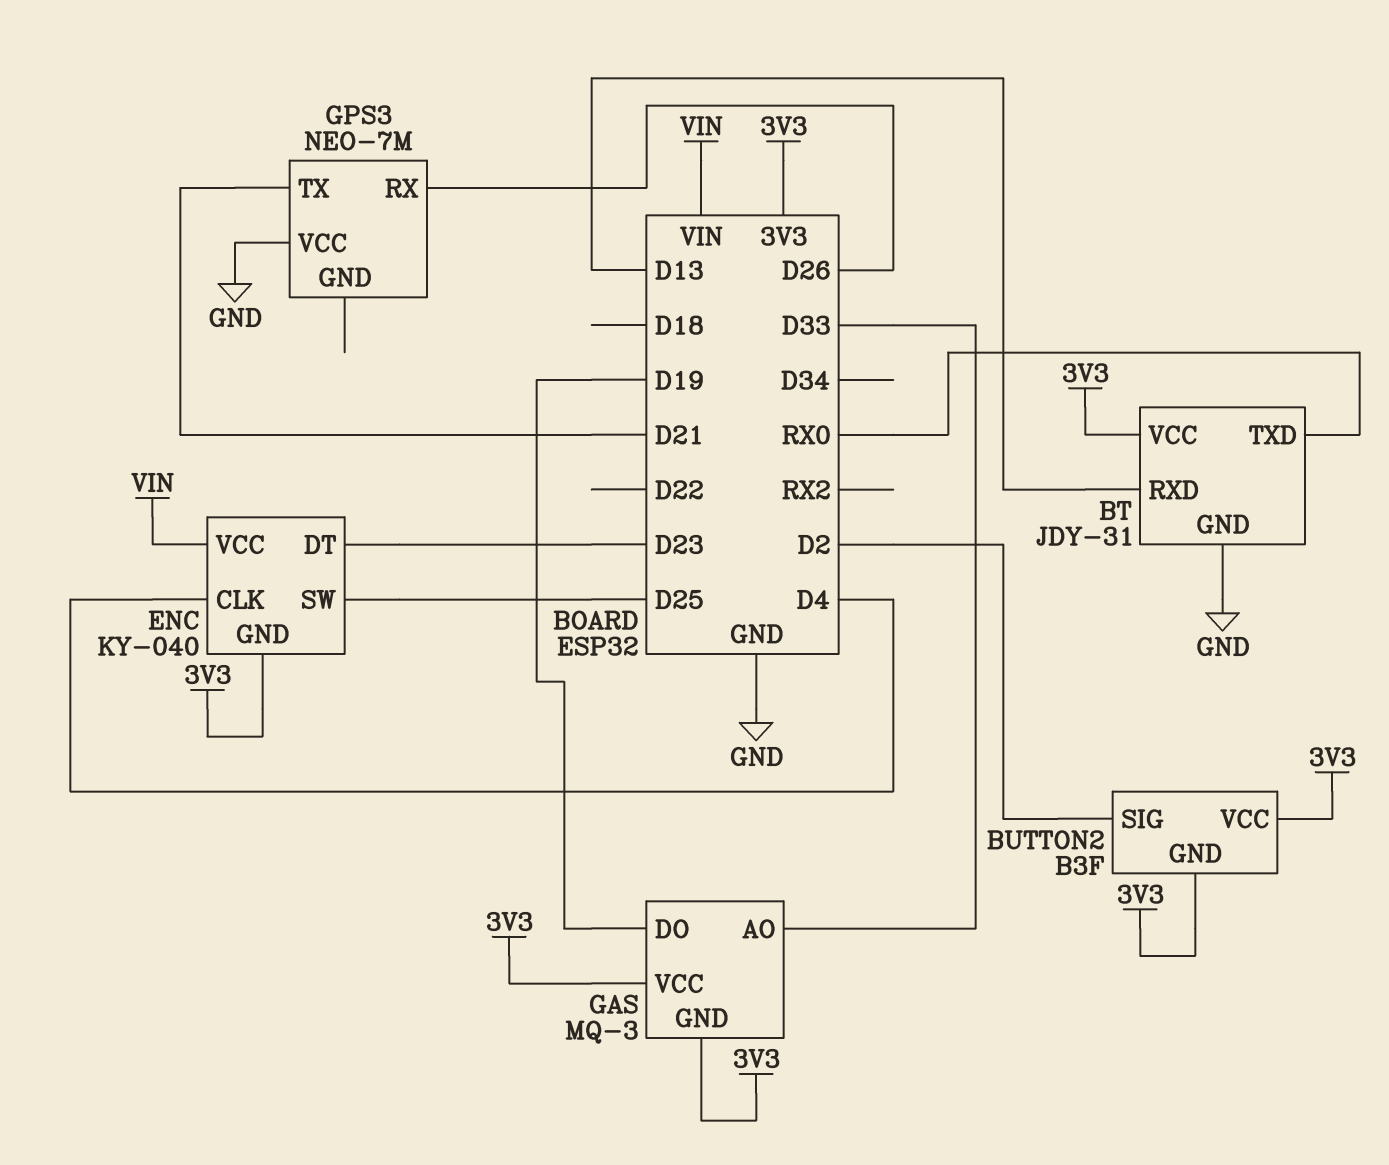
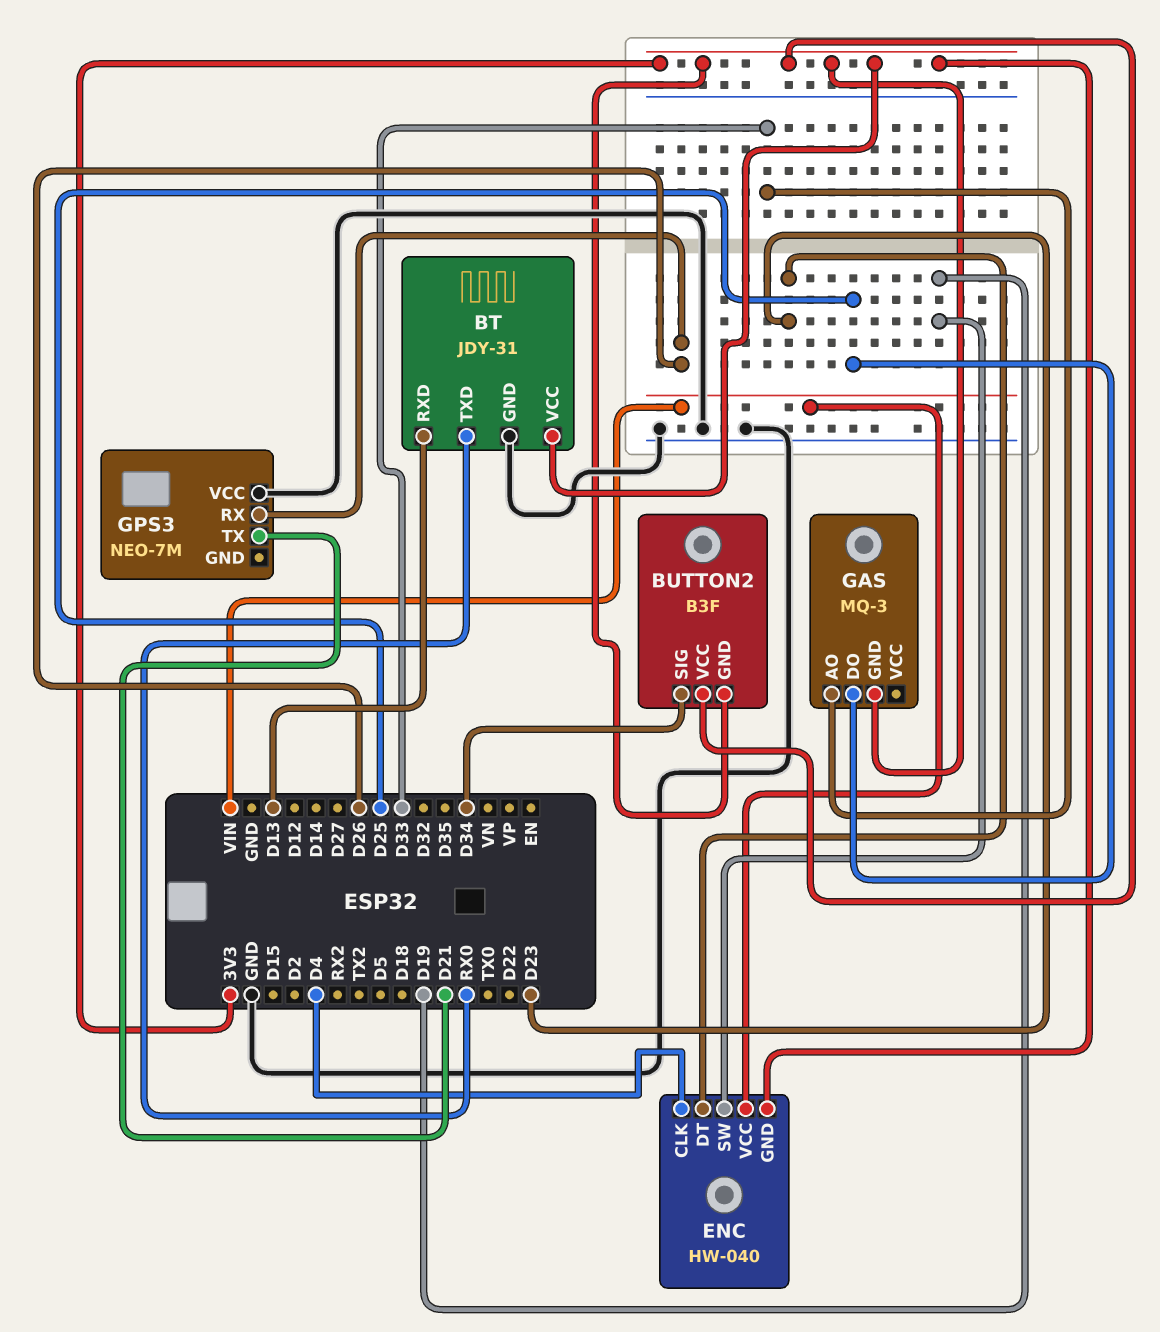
BUTTON2 pin SIG: D2 -> D34
ENC: KY-040 -> HW-040
ENC pin SW: D25 -> D19
GAS pin DO: D19 -> D25
GAS pin VCC: 3V3 -> none

